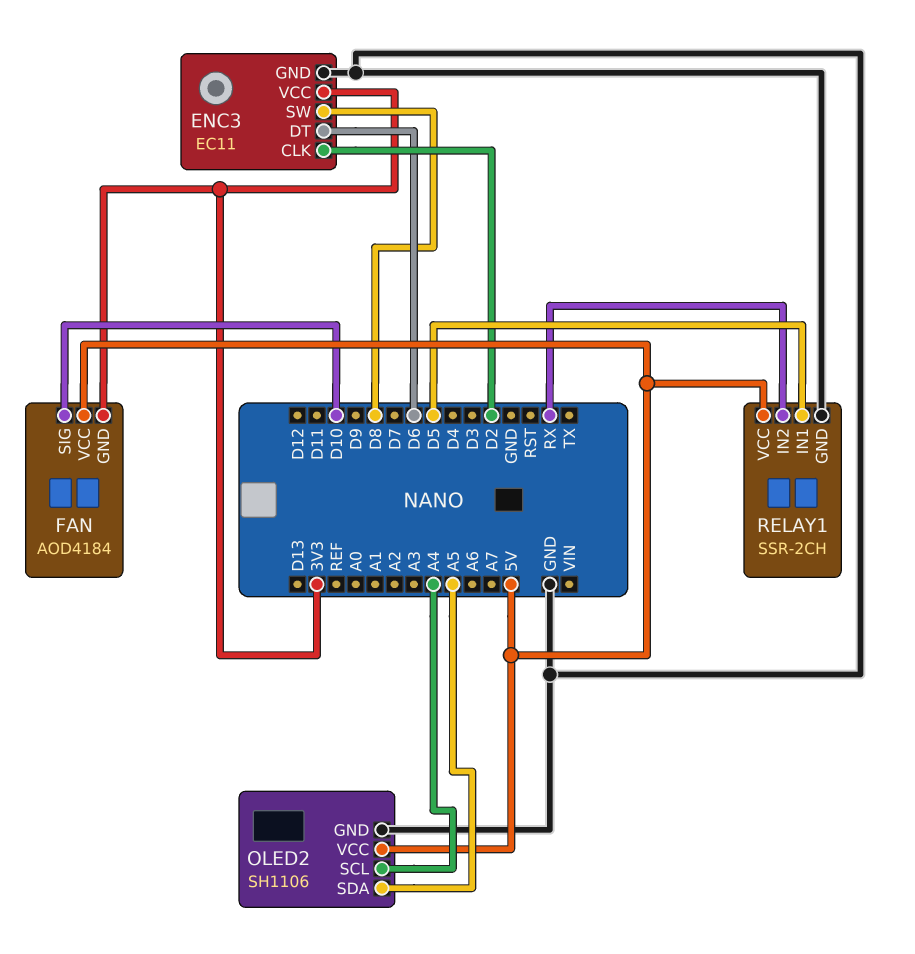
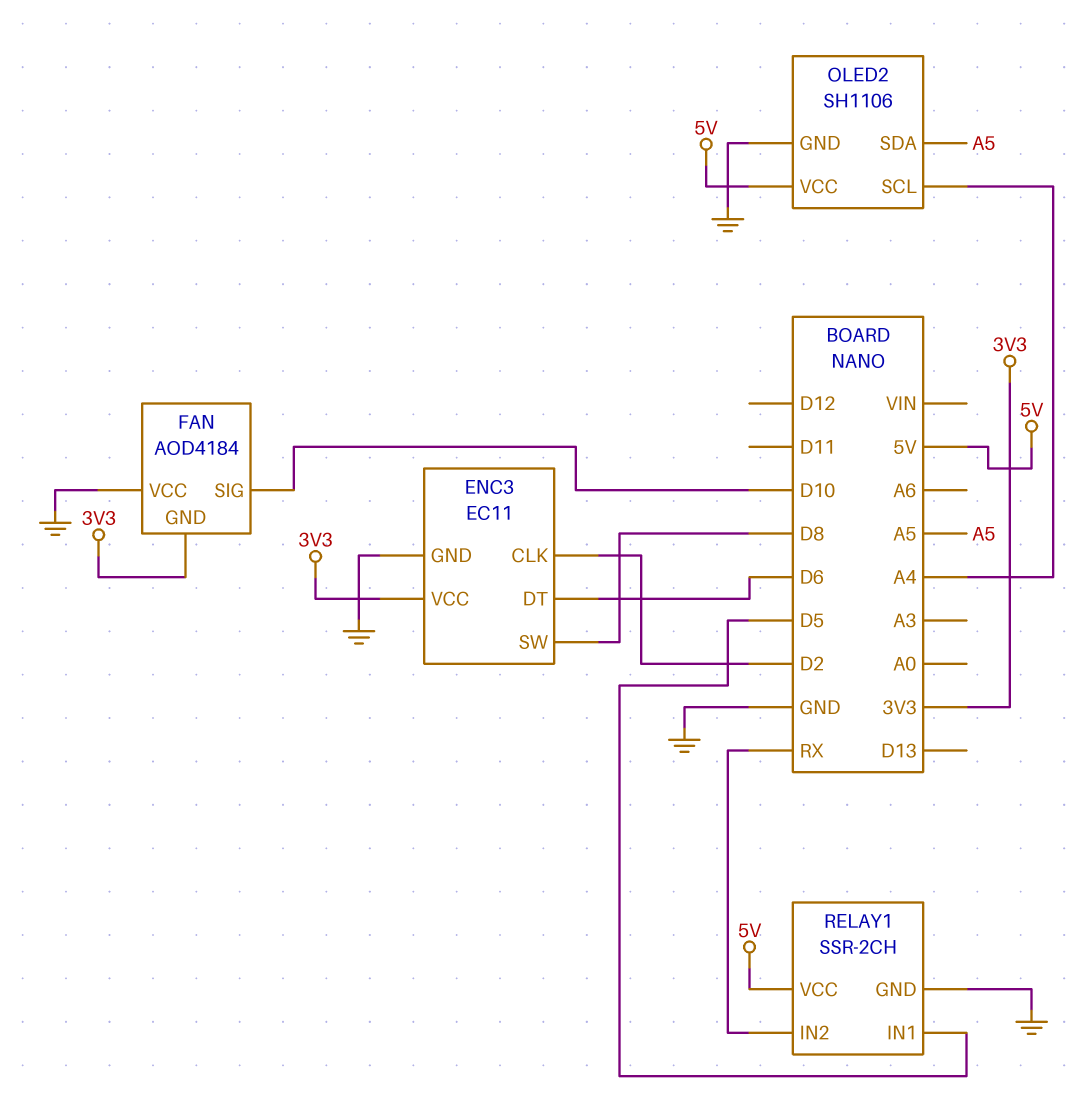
FAN pin VCC: 5V -> GND

